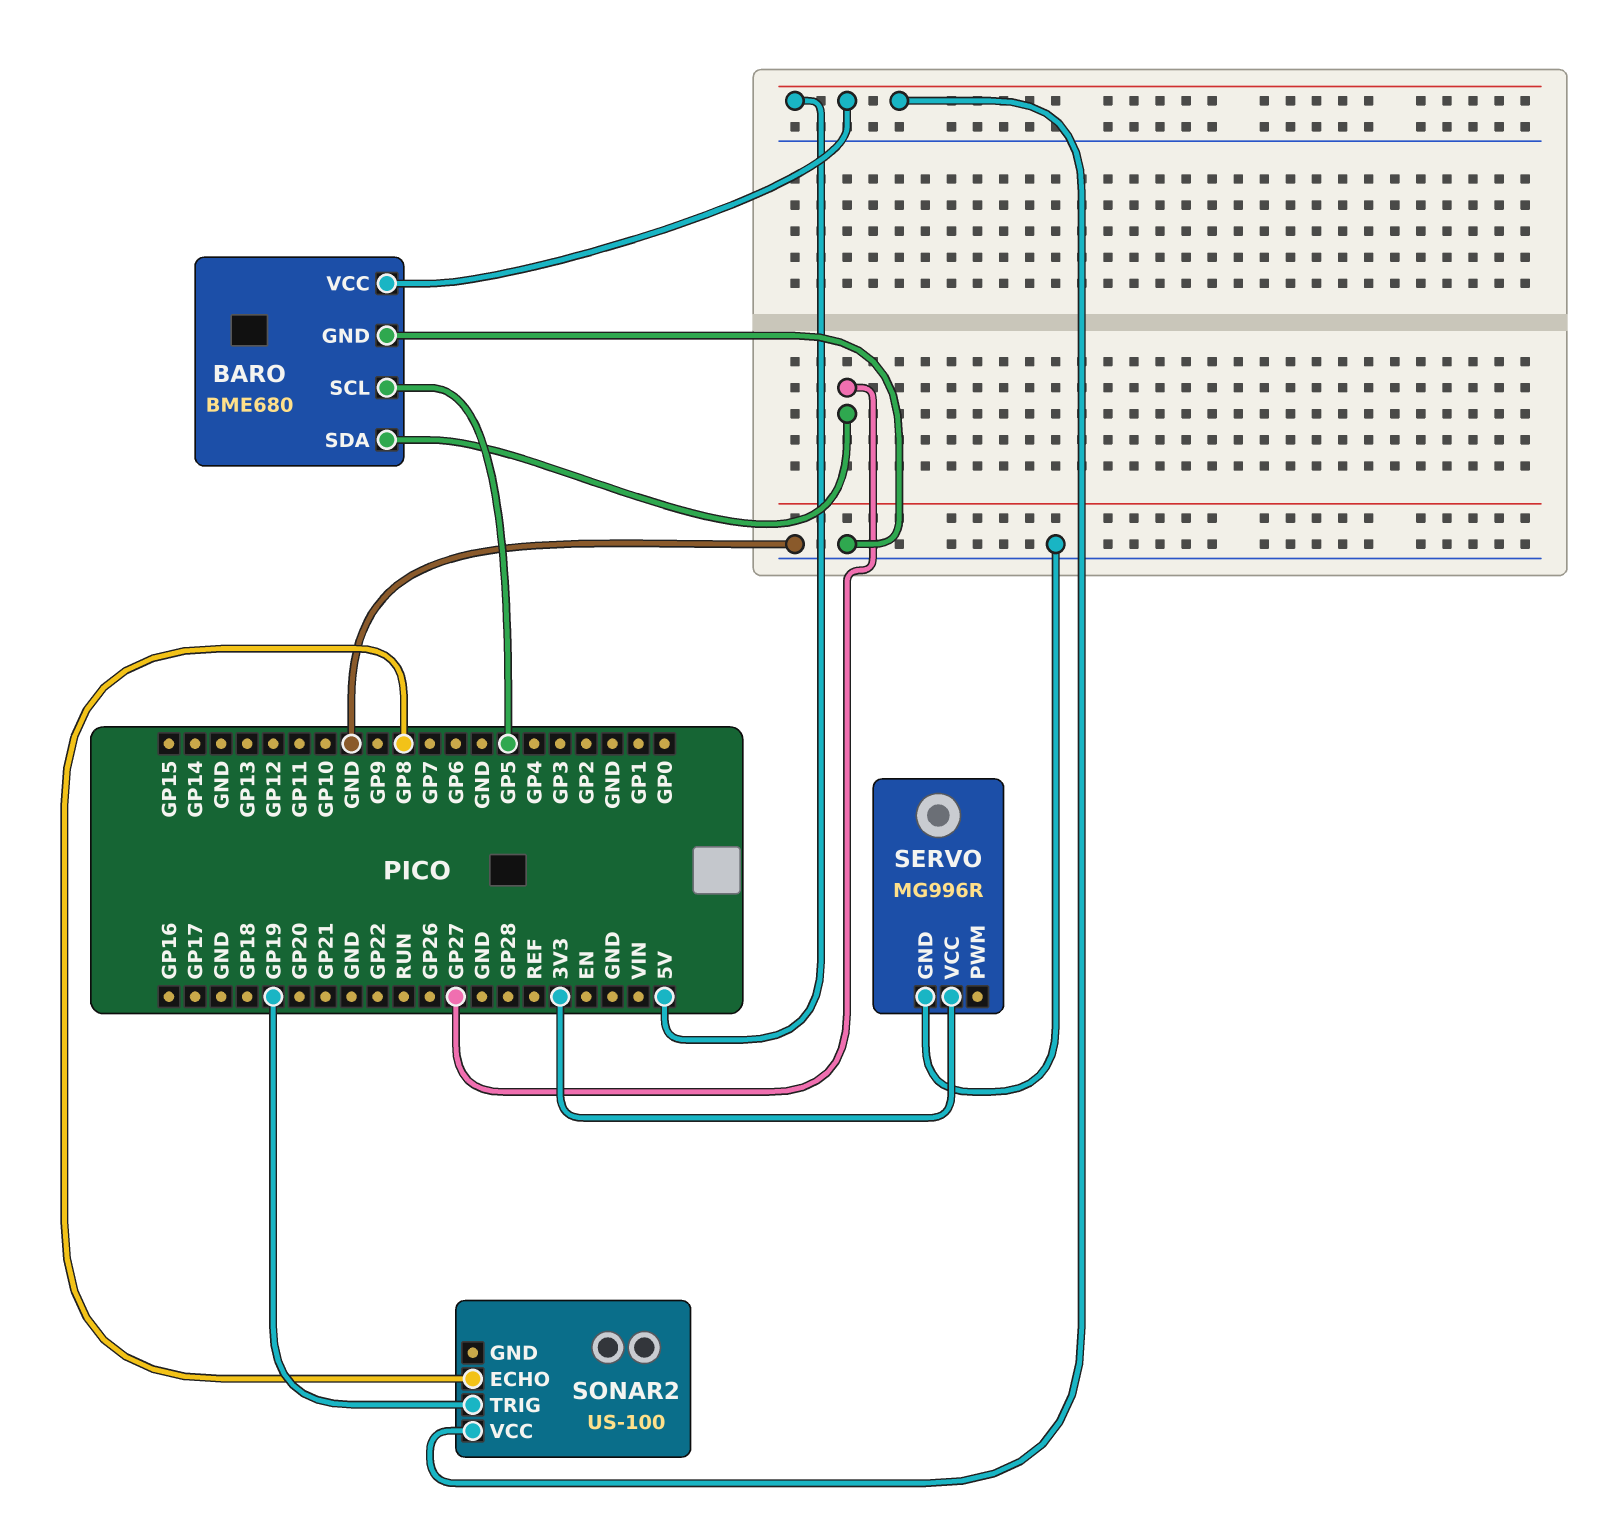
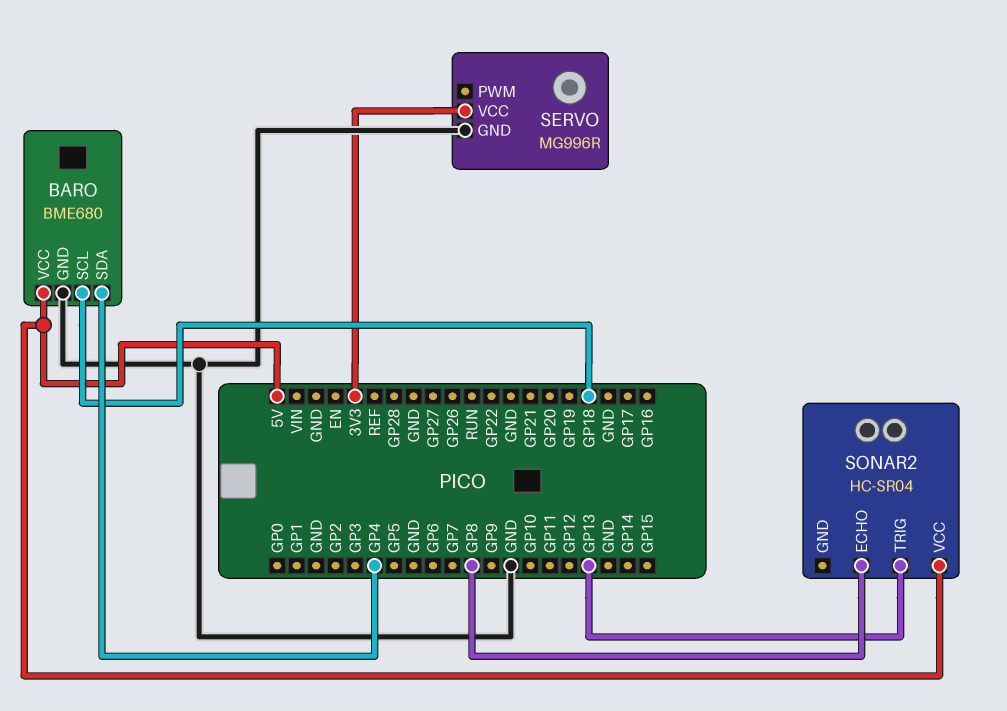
BARO pin SCL: GP5 -> GP18
BARO pin SDA: GP27 -> GP4
SONAR2: US-100 -> HC-SR04
SONAR2 pin TRIG: GP19 -> GP13

